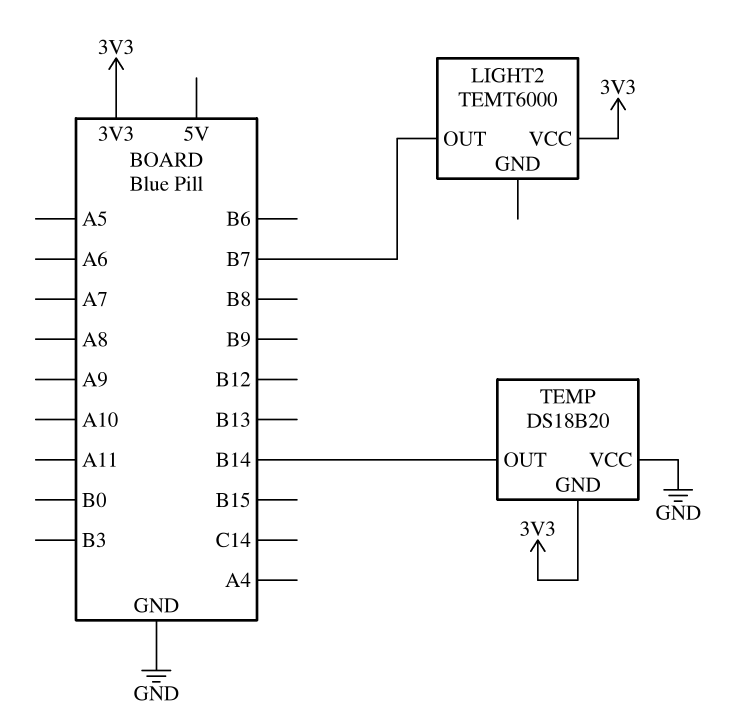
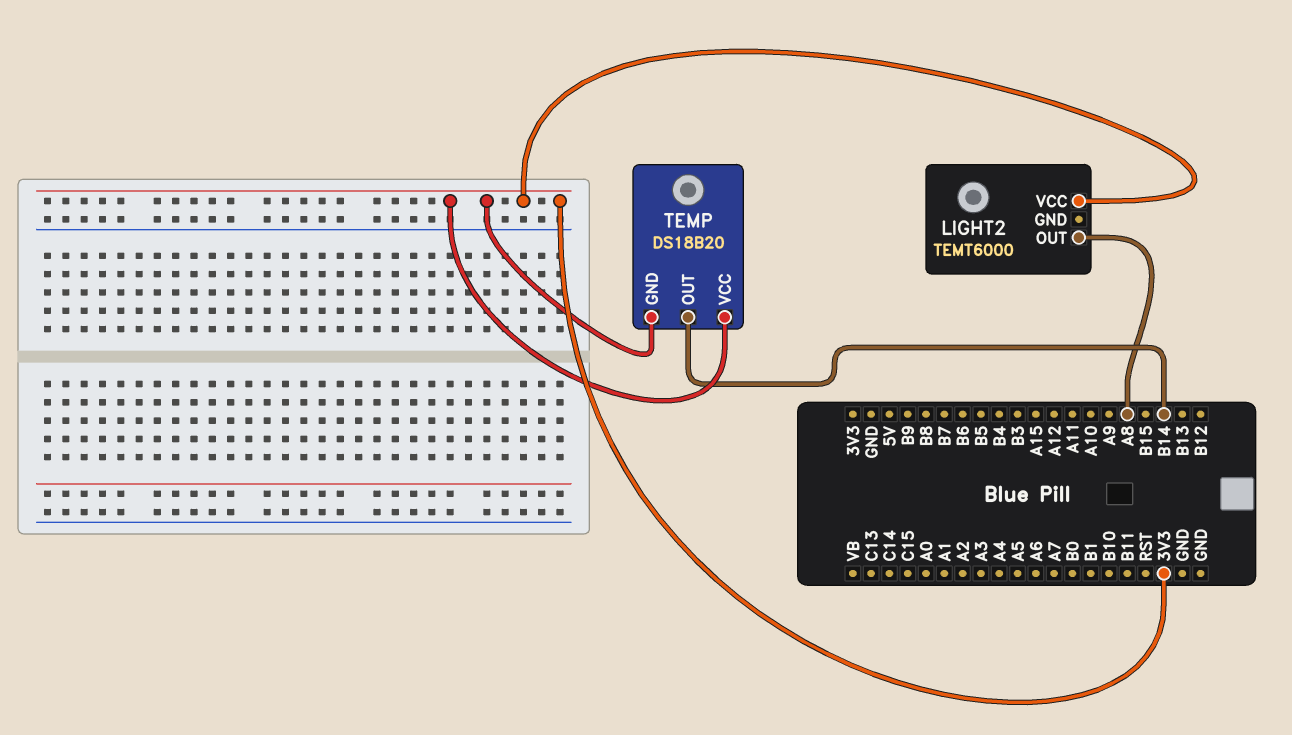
LIGHT2 pin OUT: B7 -> A8
TEMP pin VCC: GND -> 3V3

